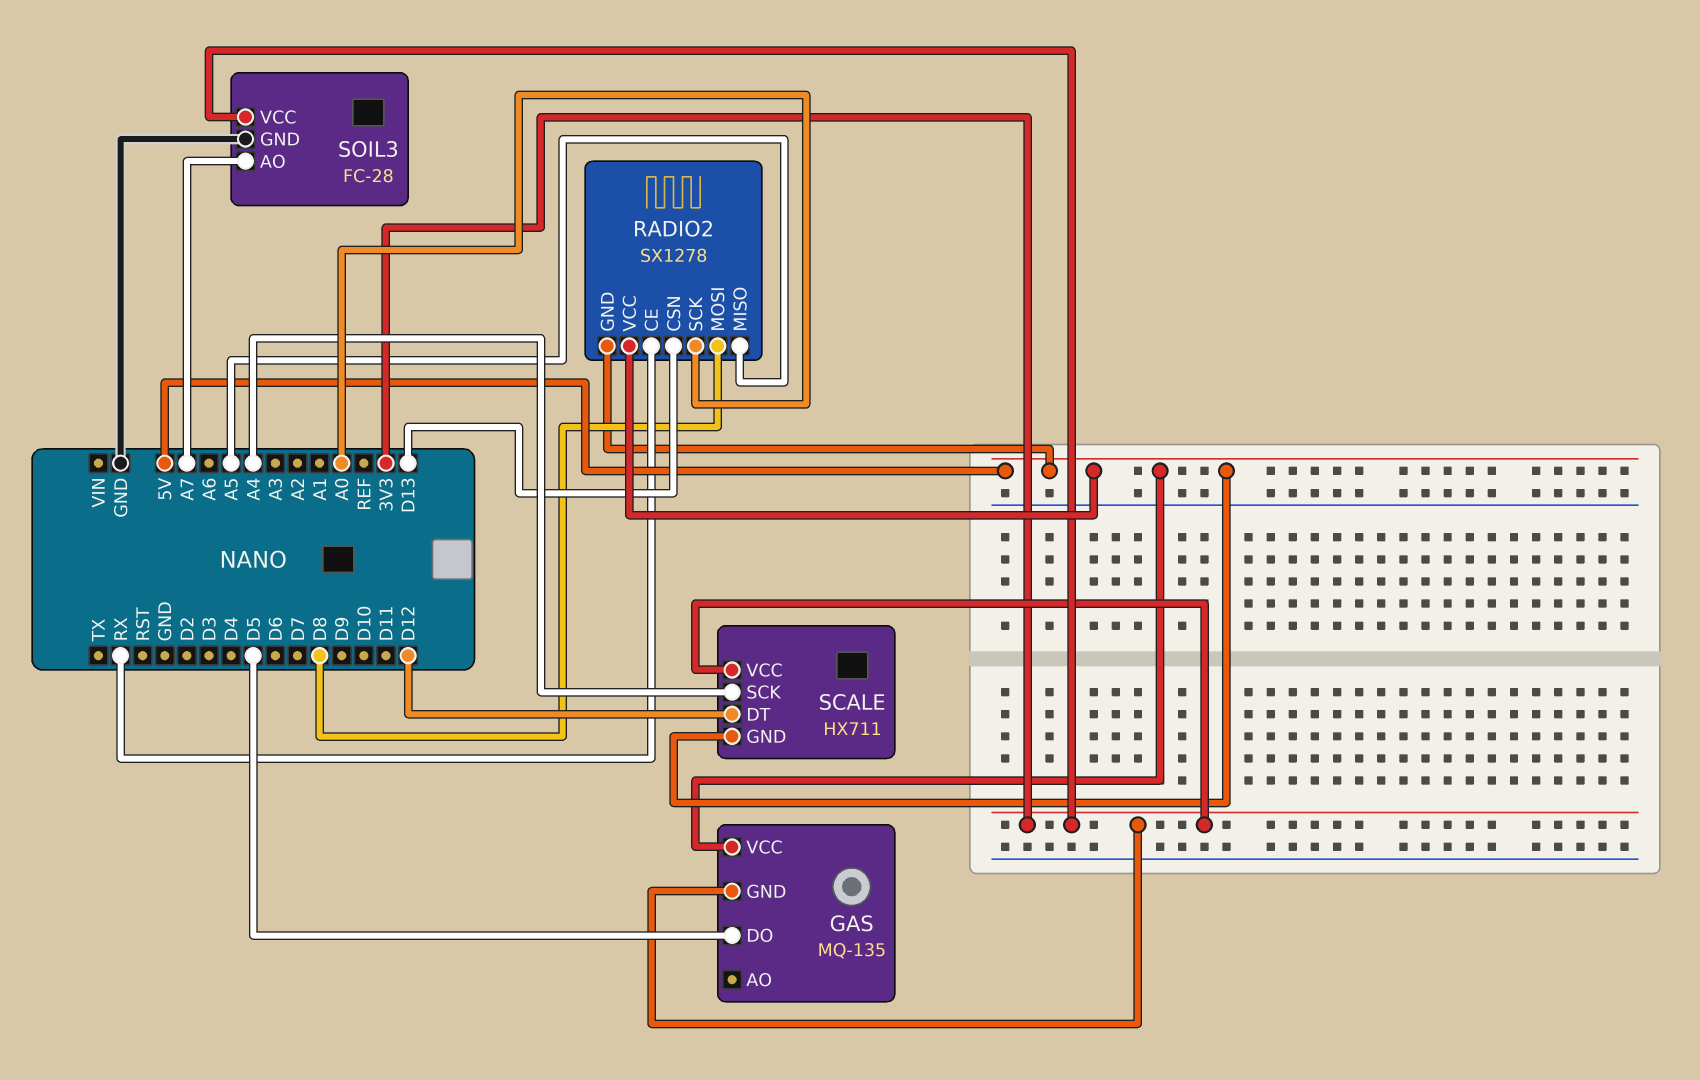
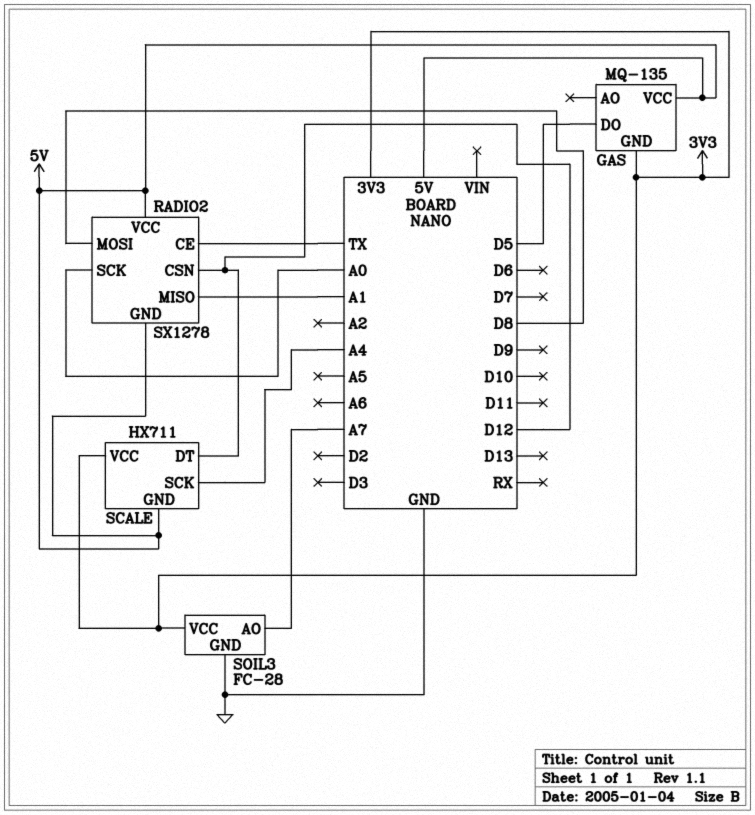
RADIO2 pin CE: RX -> TX
RADIO2 pin CSN: D13 -> D12
RADIO2 pin MISO: A5 -> A1

